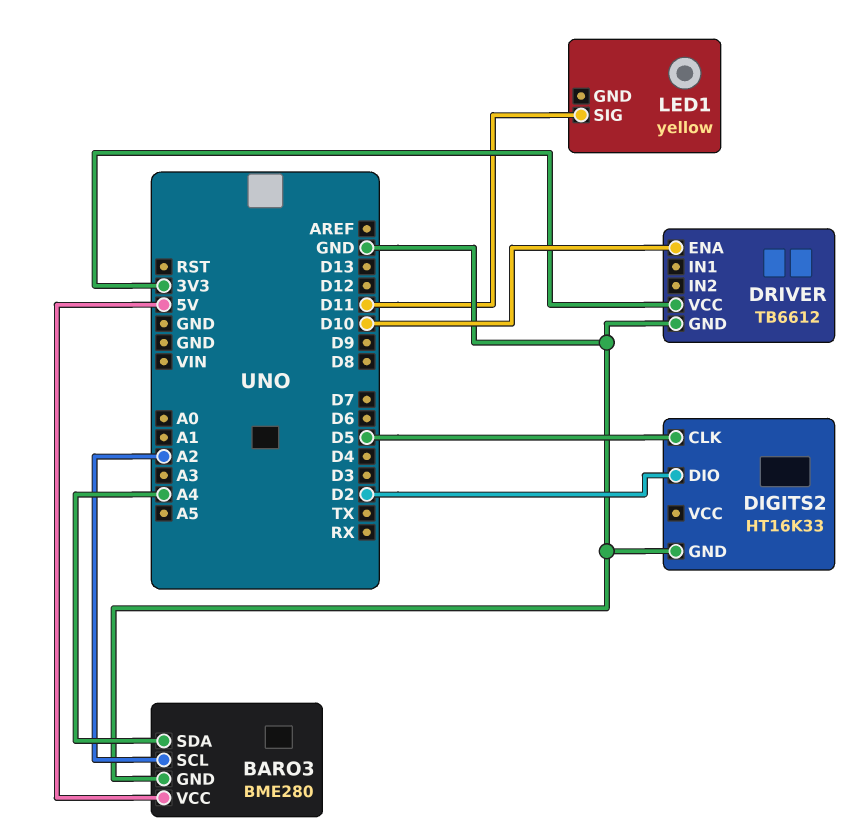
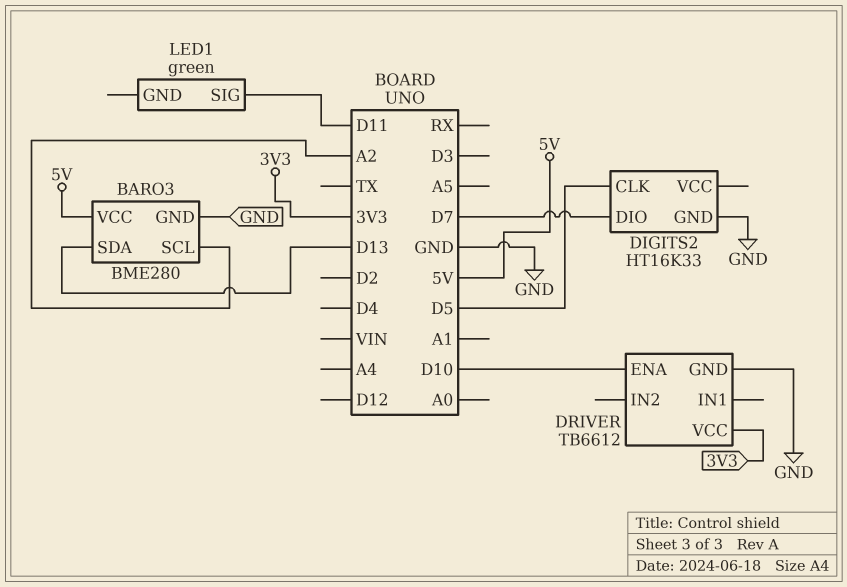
BARO3 pin SDA: A4 -> D13
DIGITS2 pin DIO: D2 -> D7
LED1: yellow -> green

